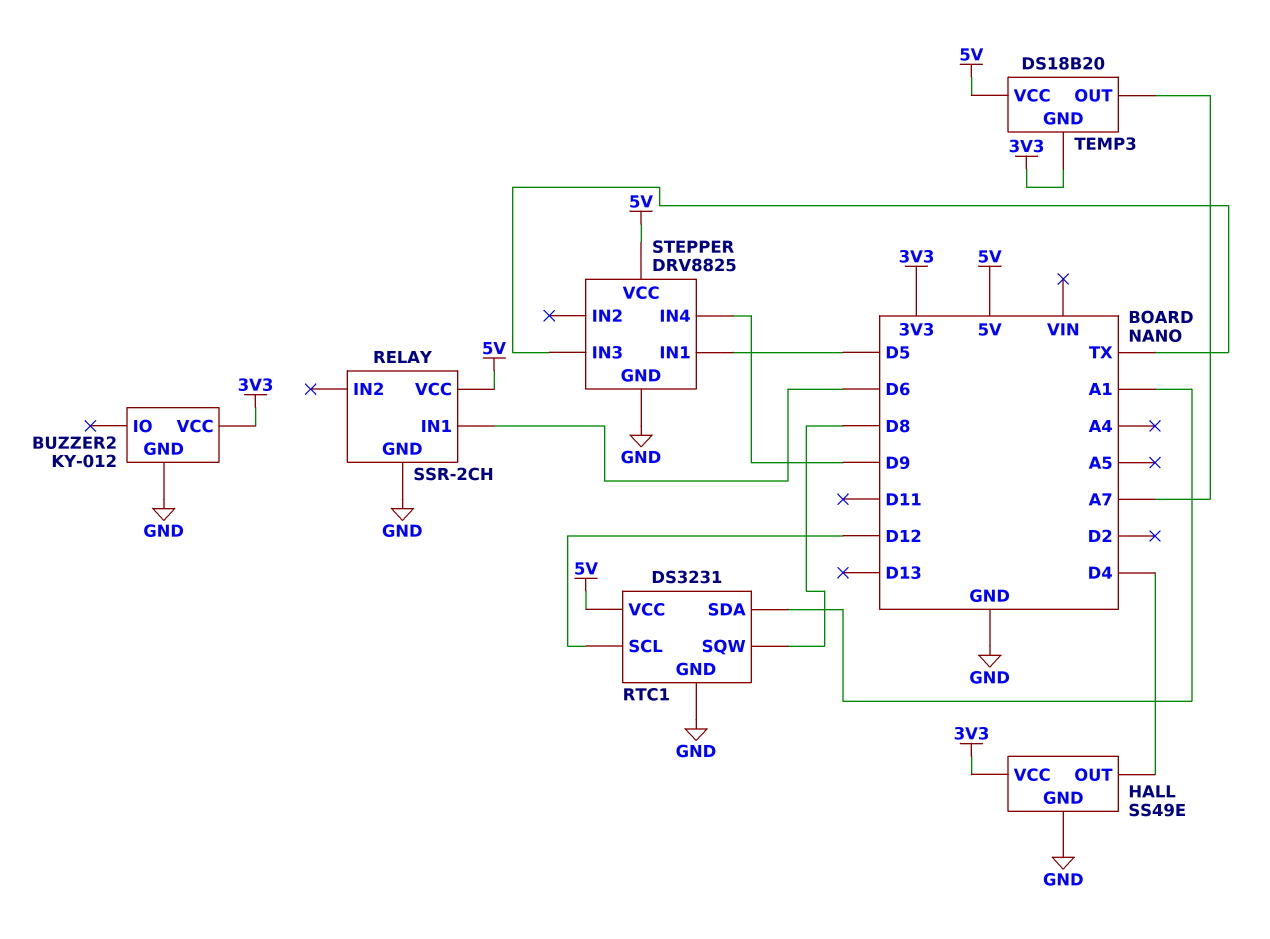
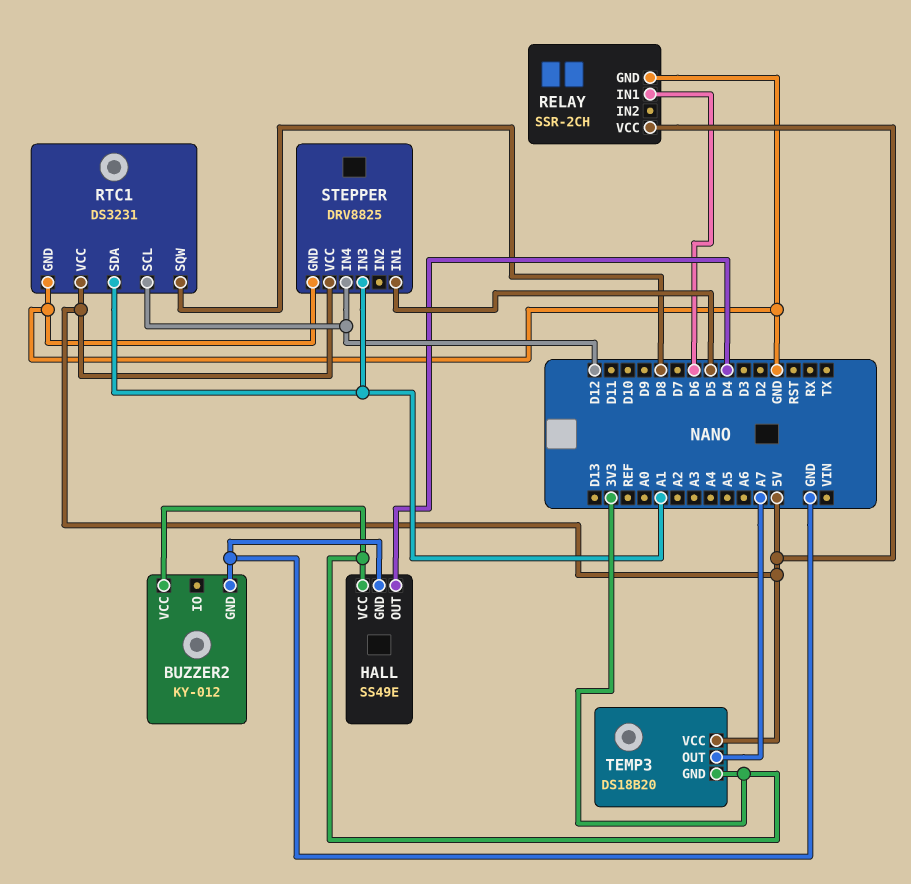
STEPPER pin IN3: TX -> A1
STEPPER pin IN4: D9 -> D12

